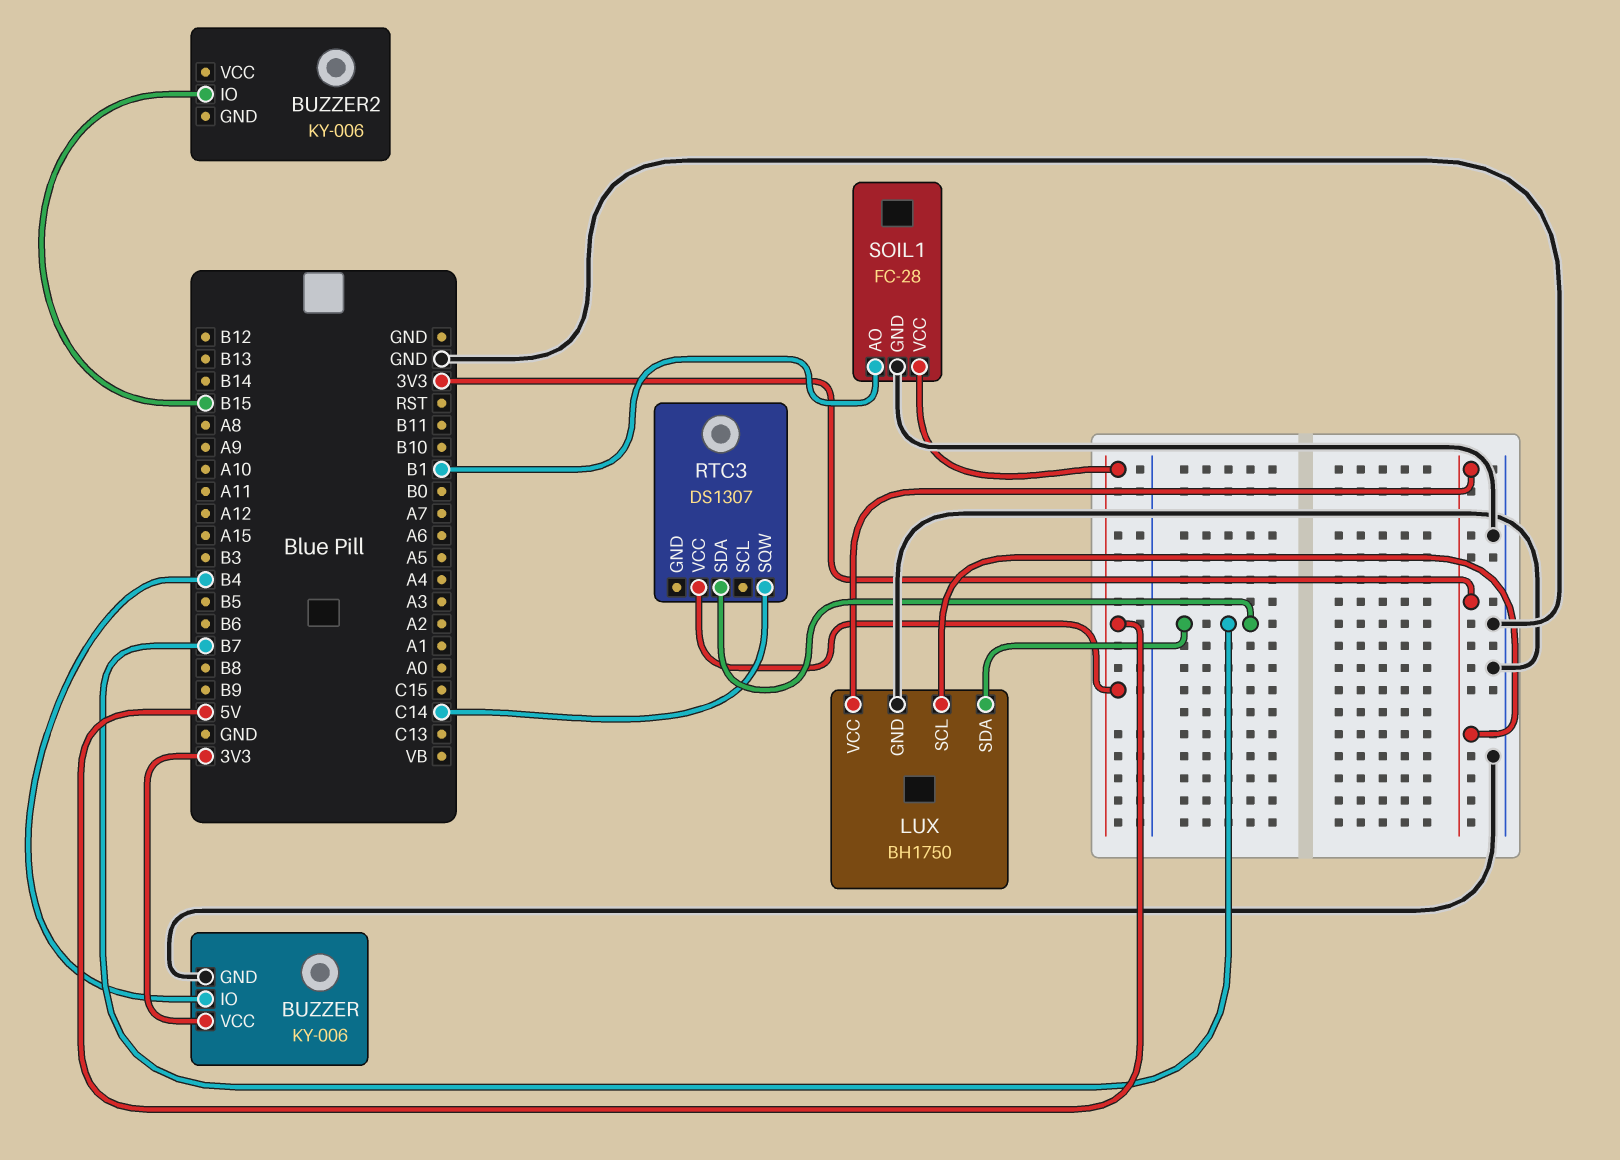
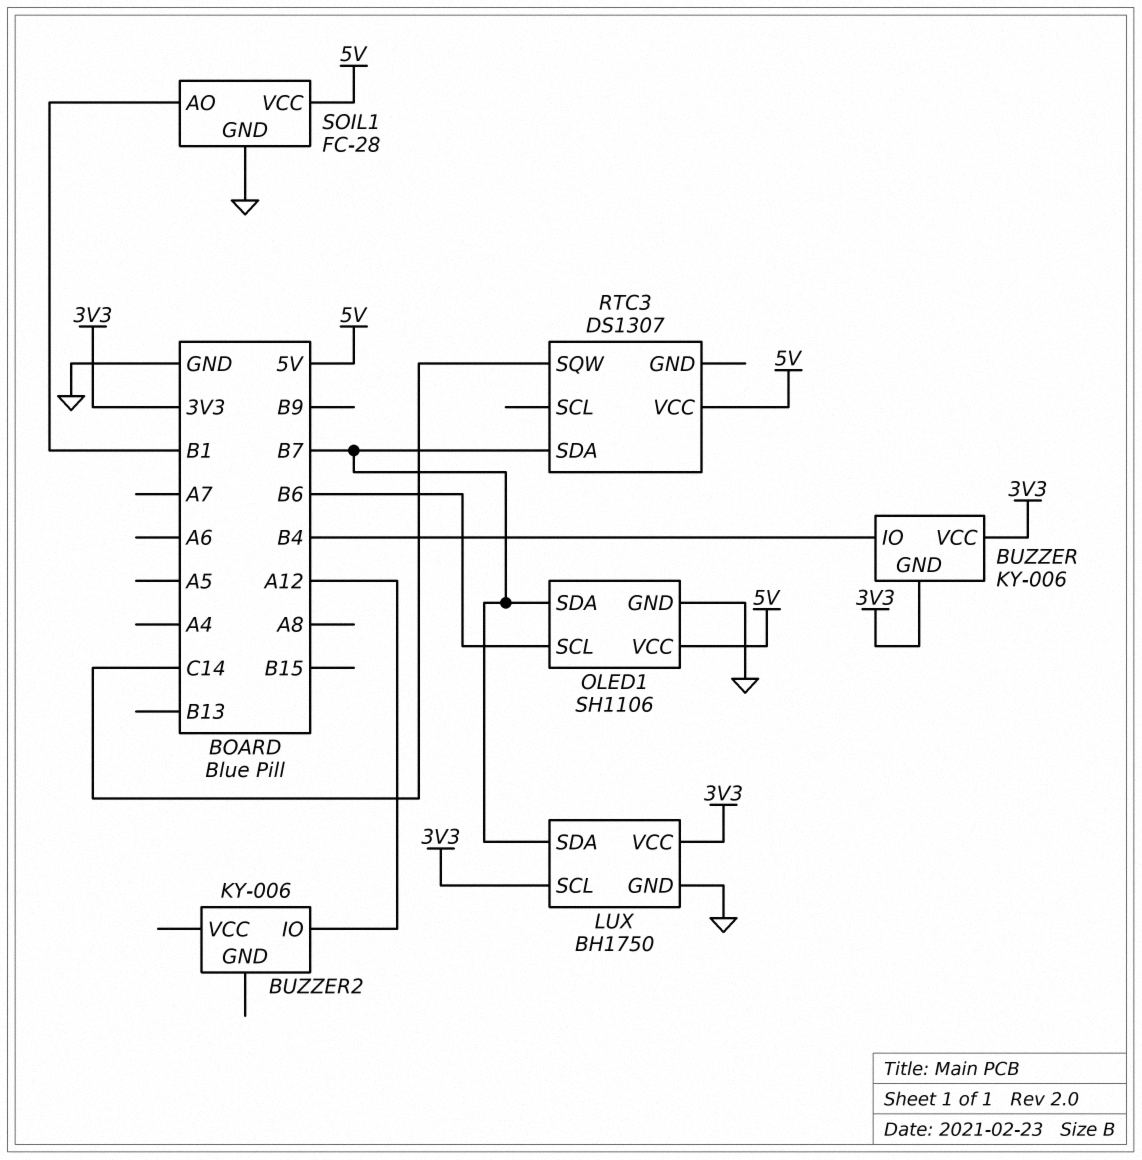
BUZZER pin GND: GND -> 3V3
BUZZER2 pin IO: B15 -> A12
OLED1: none -> SH1106
OLED1 pin GND: none -> GND
OLED1 pin SCL: none -> B6
OLED1 pin SDA: none -> B7
OLED1 pin VCC: none -> 5V

